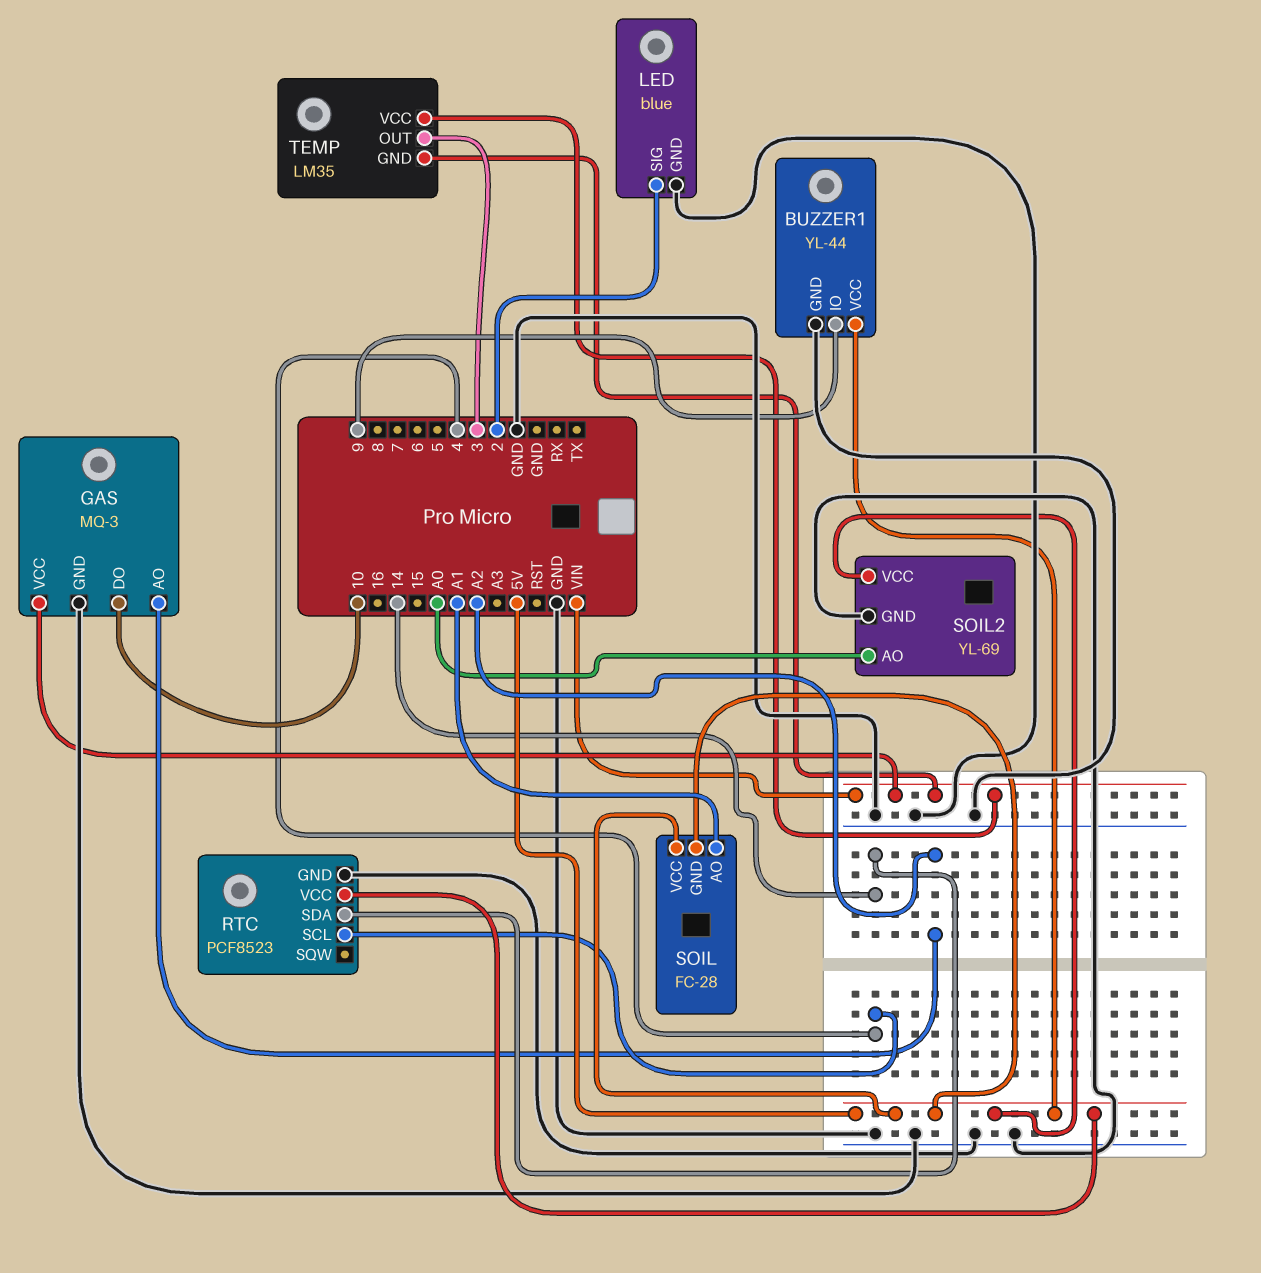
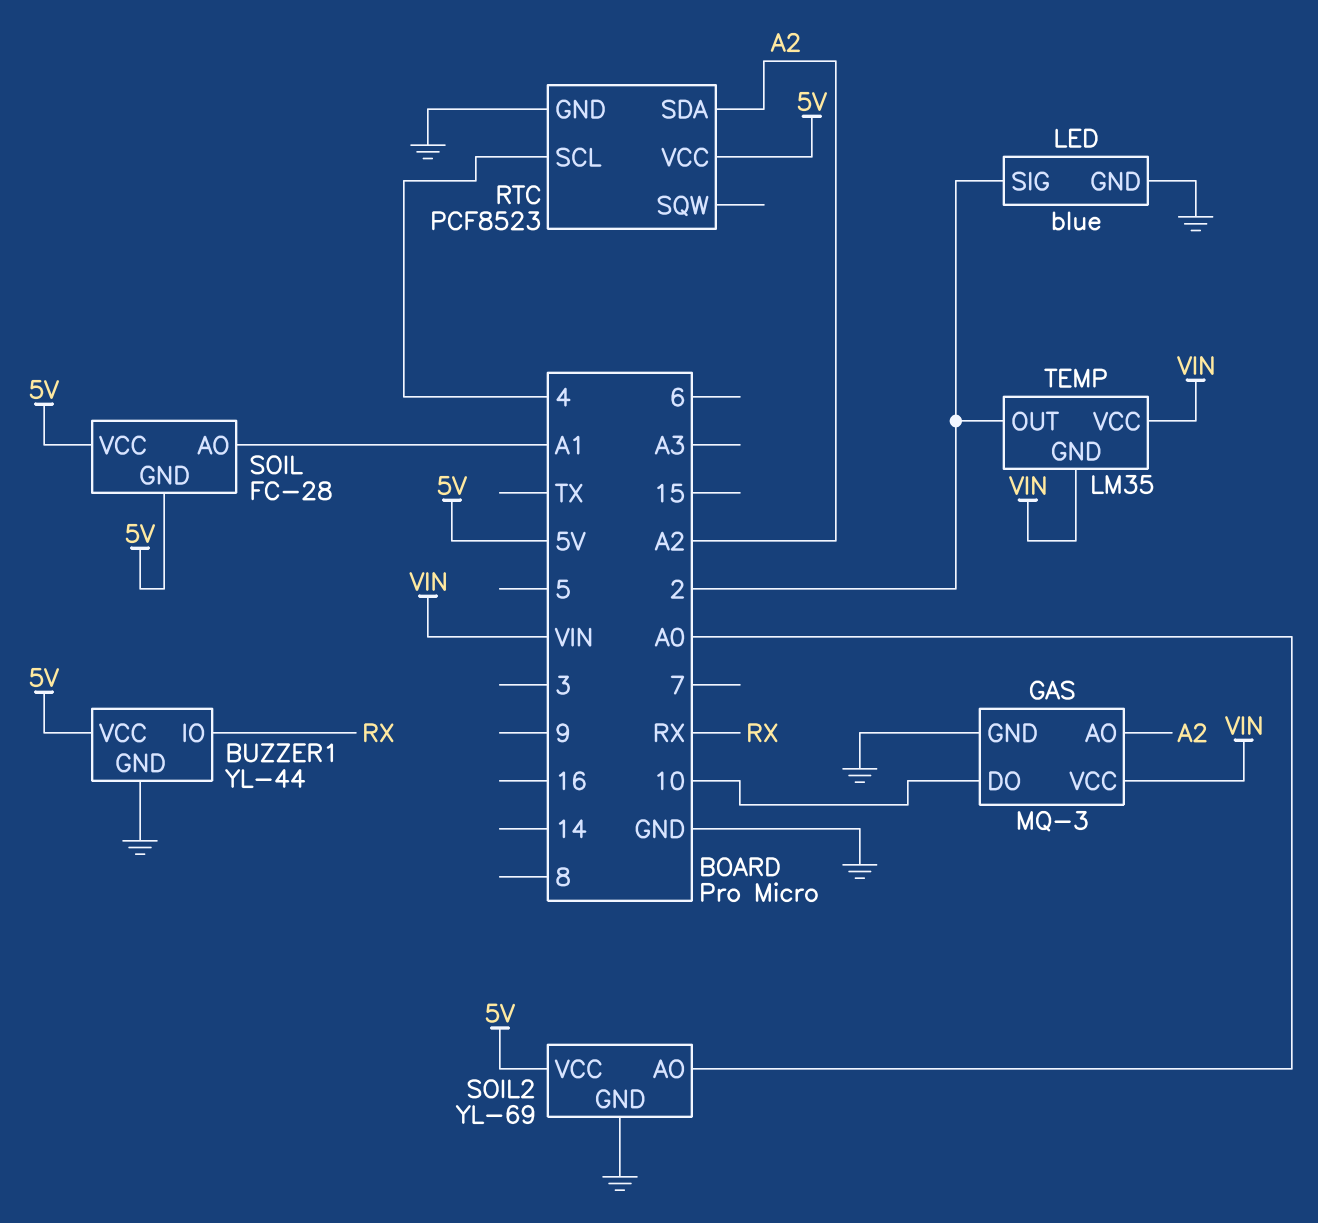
BUZZER1 pin IO: 9 -> RX
RTC pin SDA: 14 -> A2
TEMP pin OUT: 3 -> 2

